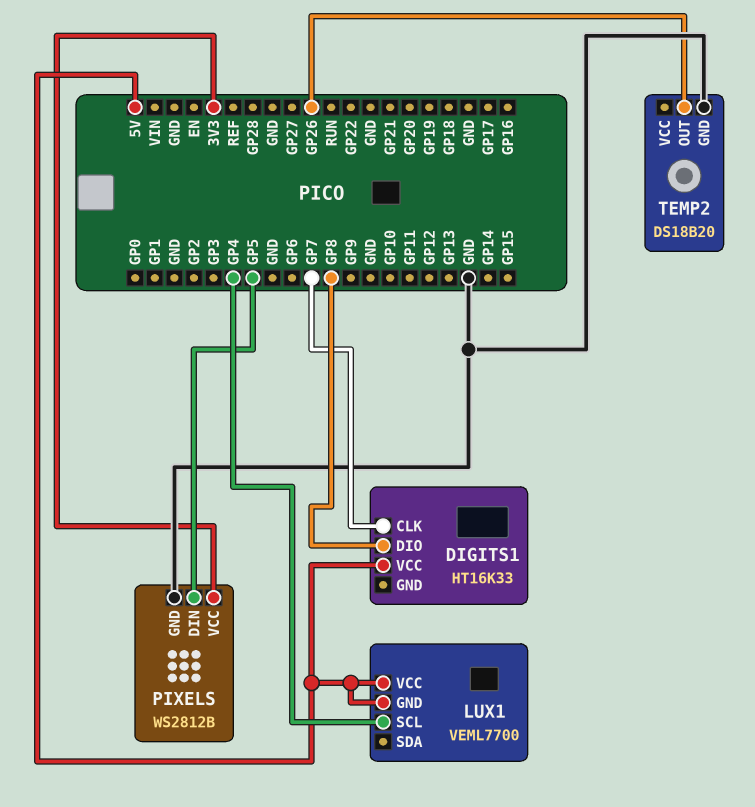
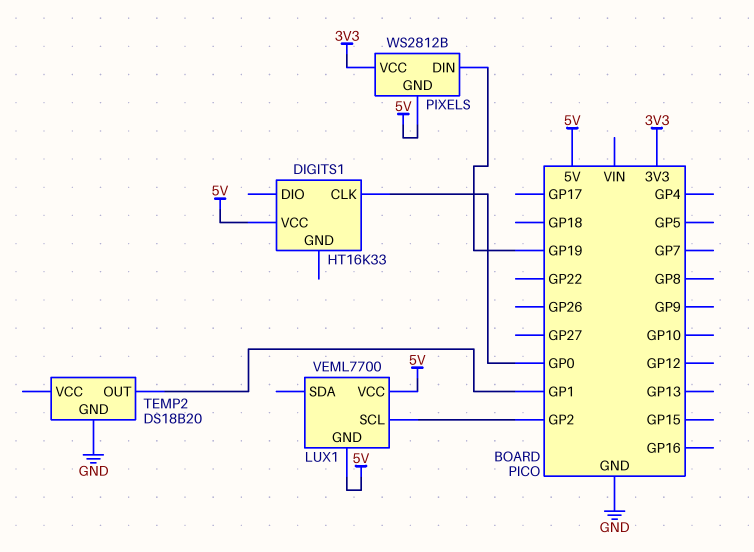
DIGITS1 pin CLK: GP7 -> GP0
DIGITS1 pin DIO: GP8 -> none
LUX1 pin SCL: GP4 -> GP2
PIXELS pin DIN: GP5 -> GP19
PIXELS pin GND: GND -> 5V
TEMP2 pin OUT: GP26 -> GP1

